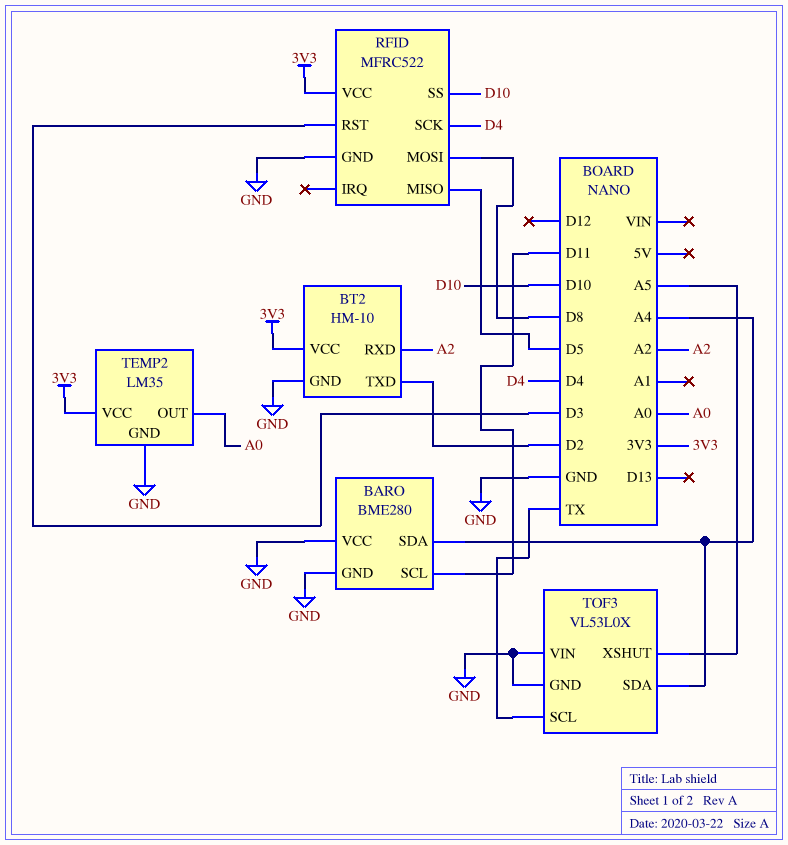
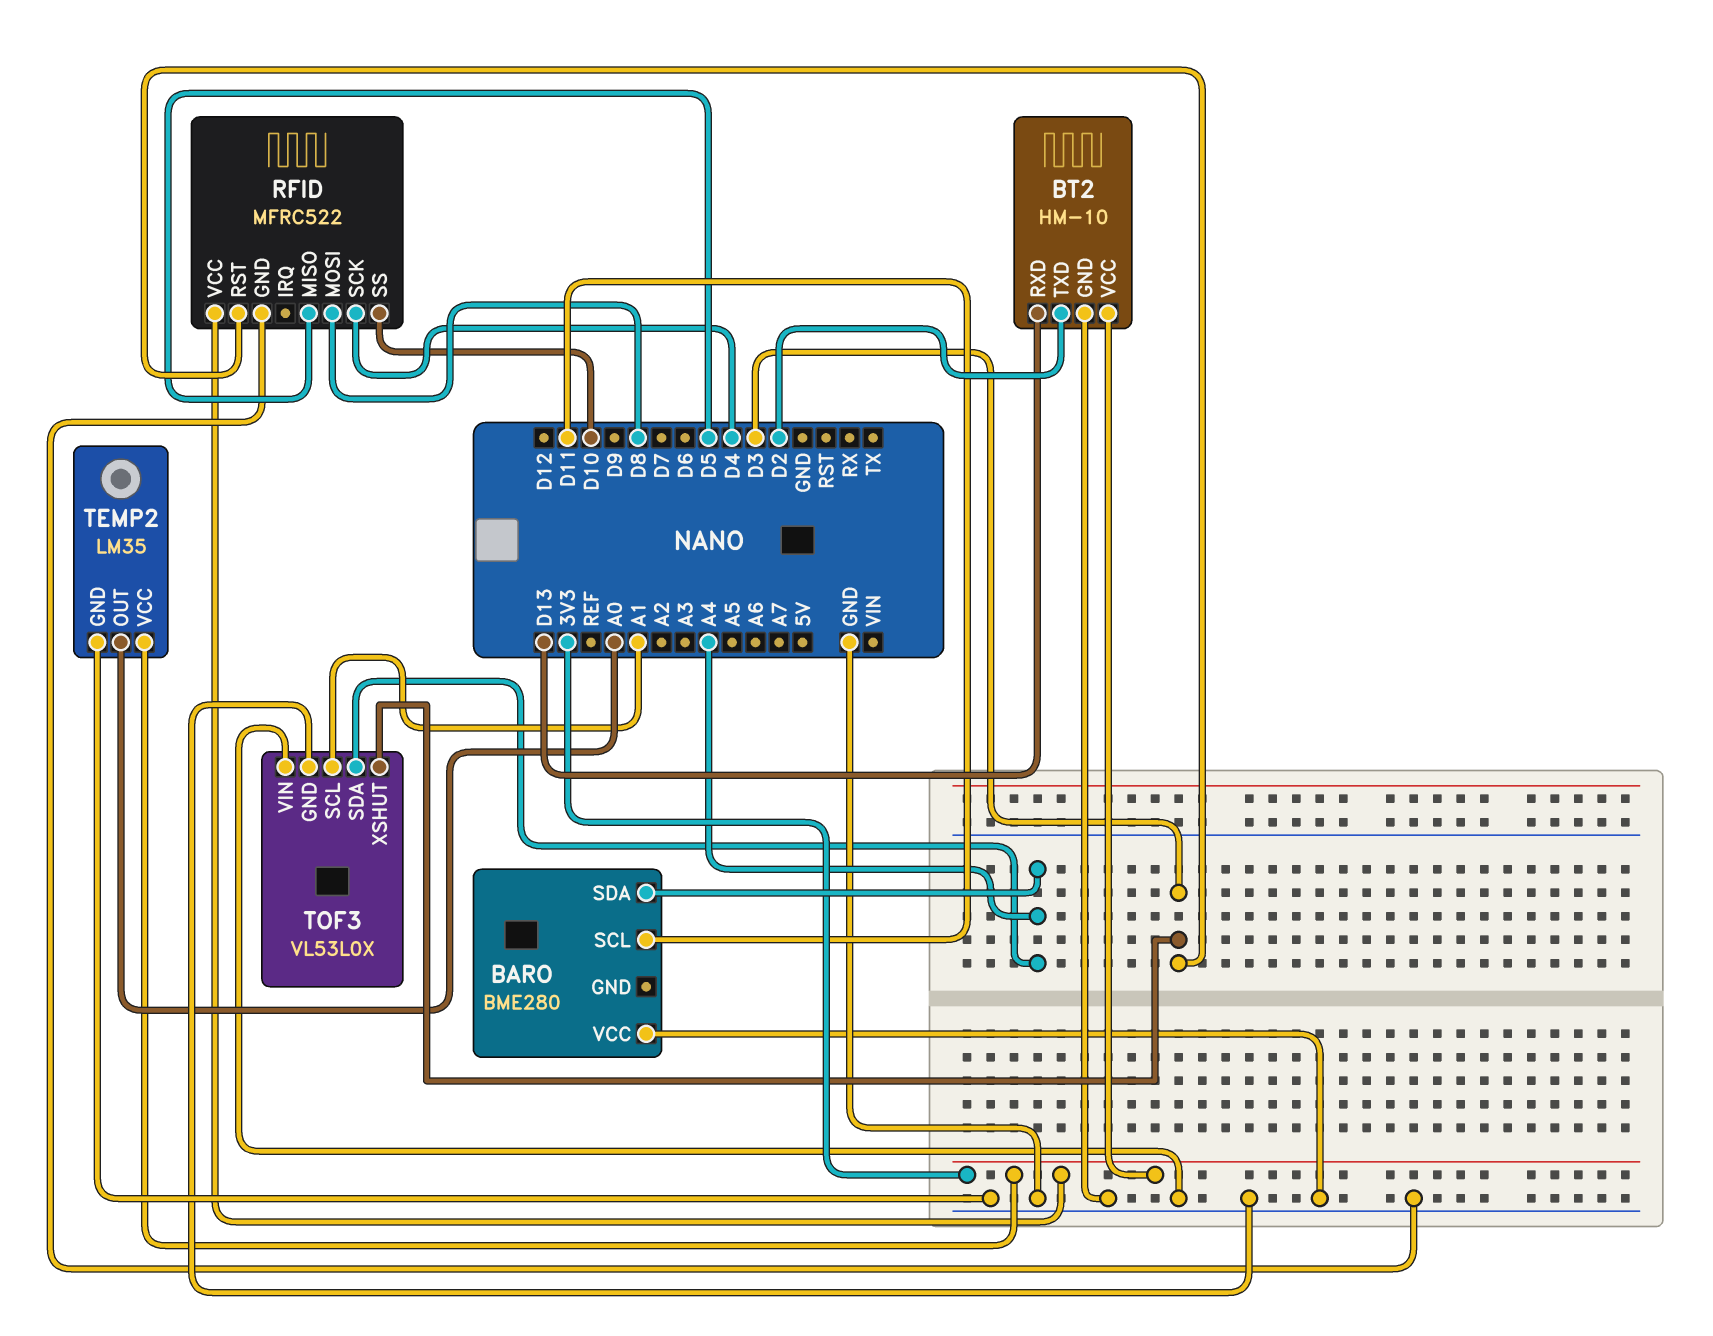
BARO pin GND: GND -> none
BT2 pin RXD: A2 -> D13
TOF3 pin SCL: TX -> A1
TOF3 pin XSHUT: A5 -> D3

